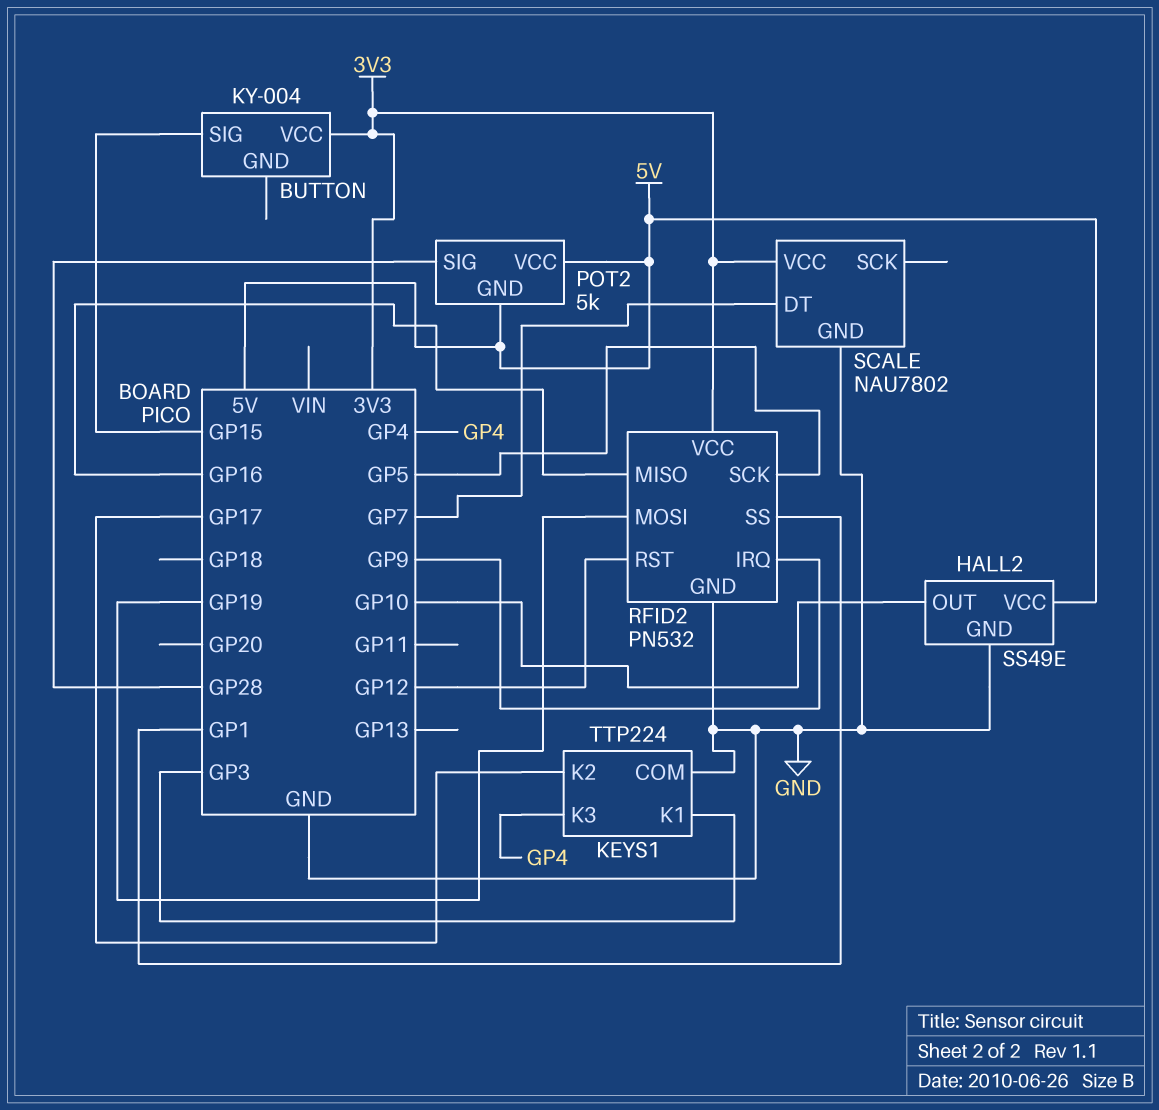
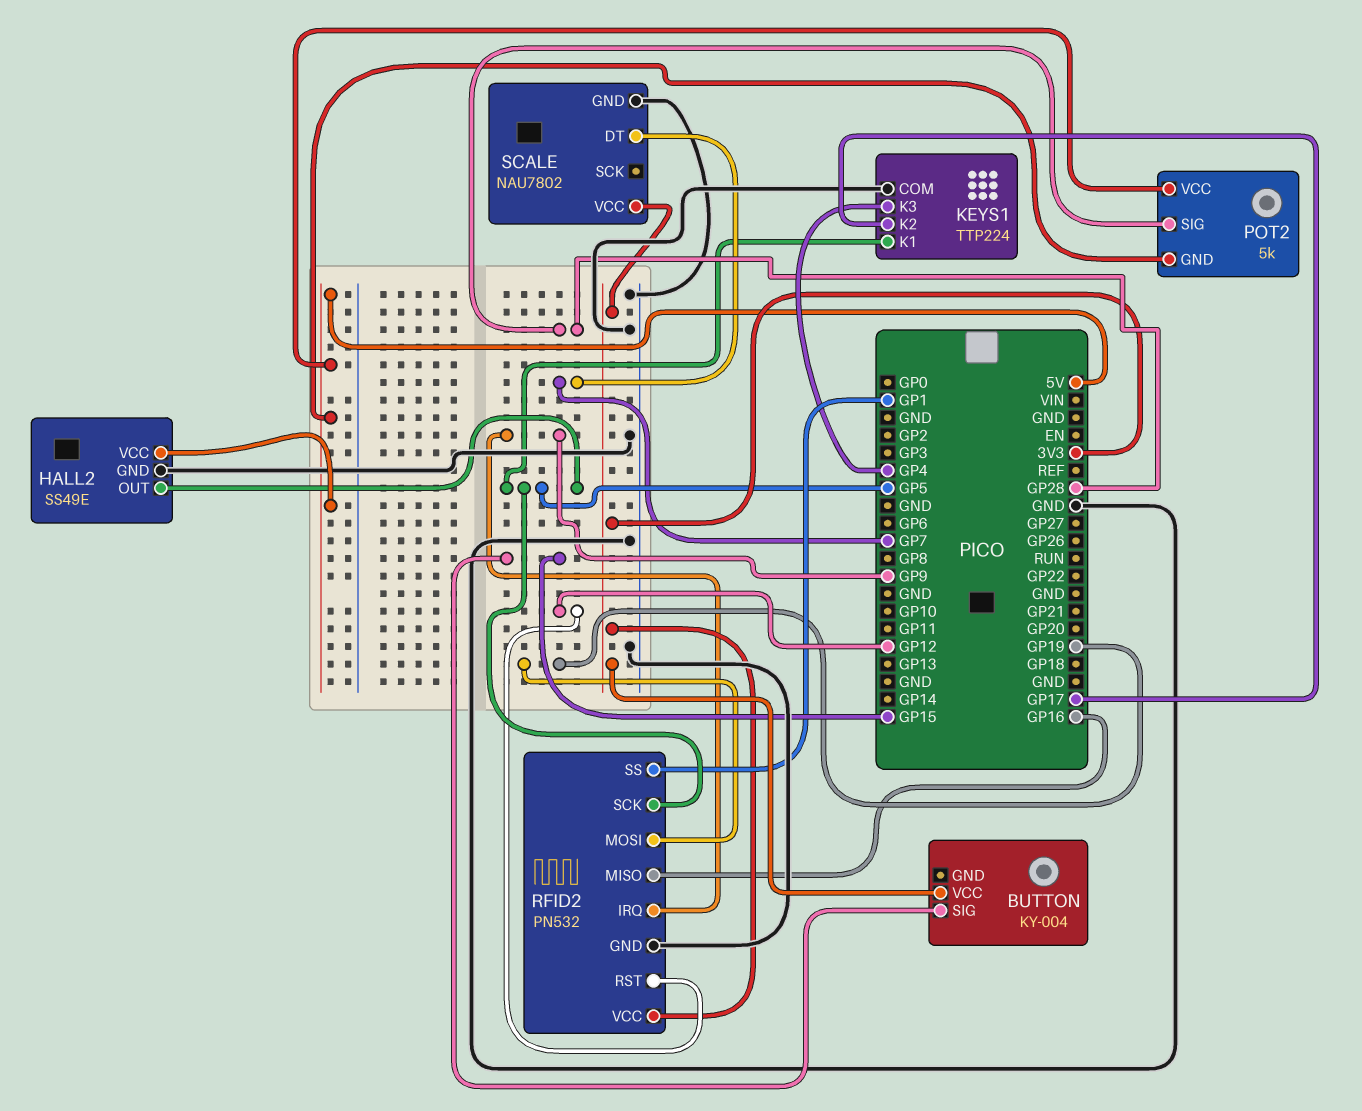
HALL2 pin OUT: GP10 -> GP5
KEYS1 pin K1: GP3 -> GP5

